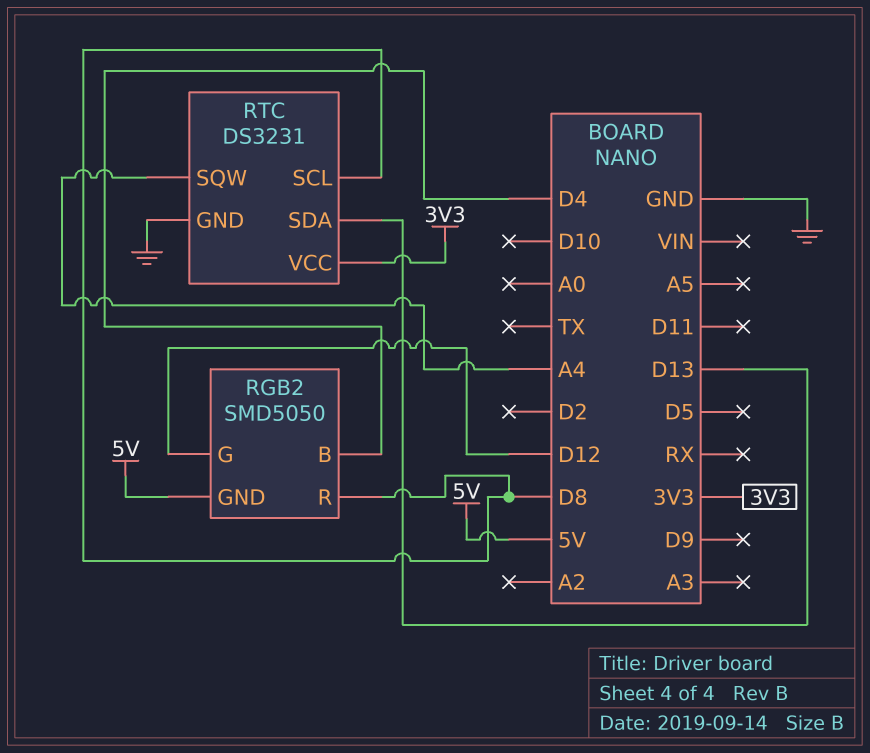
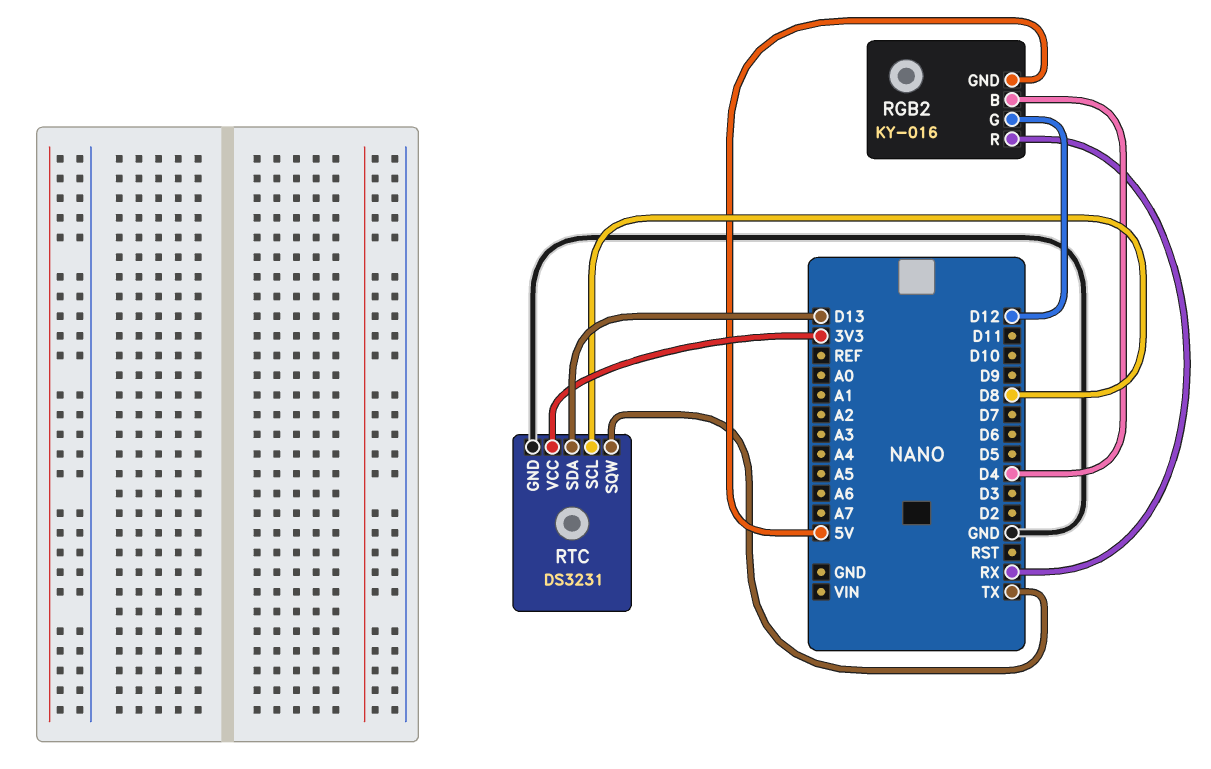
RGB2: SMD5050 -> KY-016
RGB2 pin R: D8 -> RX
RTC pin SQW: A4 -> TX

